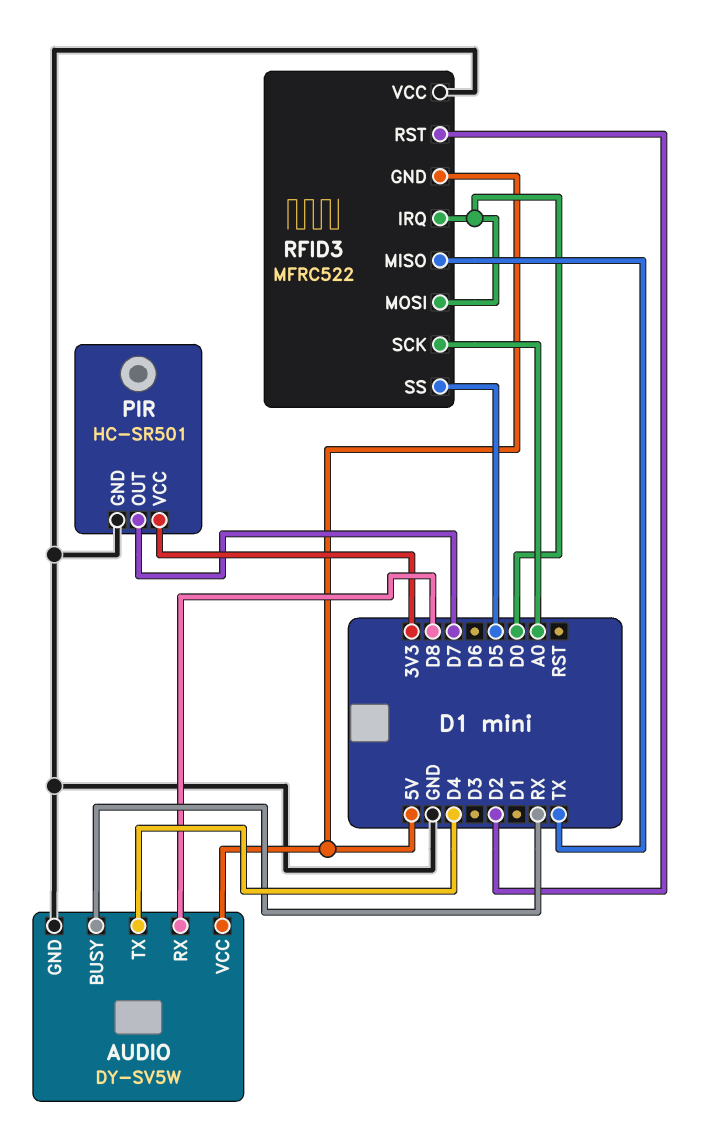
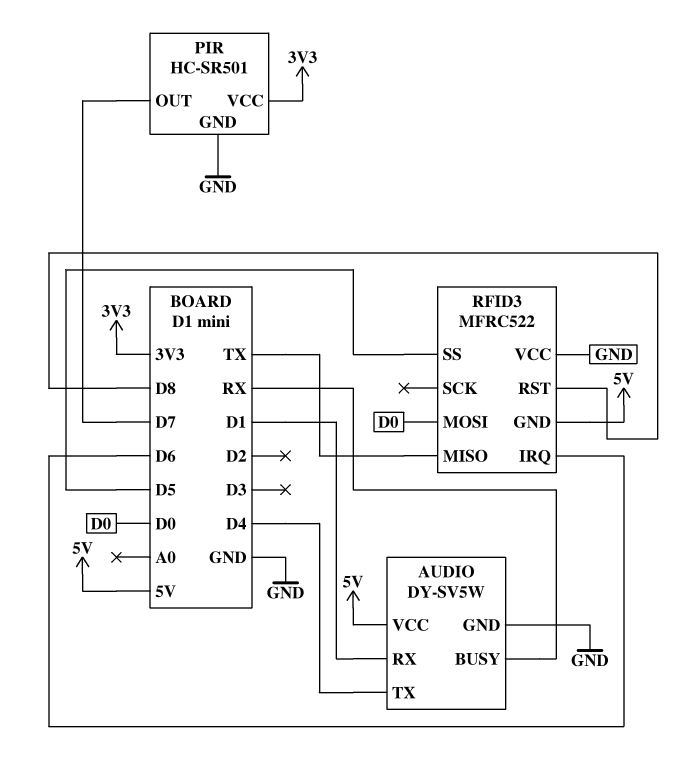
AUDIO pin RX: D8 -> D1
RFID3 pin IRQ: D0 -> D6
RFID3 pin RST: D2 -> D8
RFID3 pin SCK: A0 -> none

